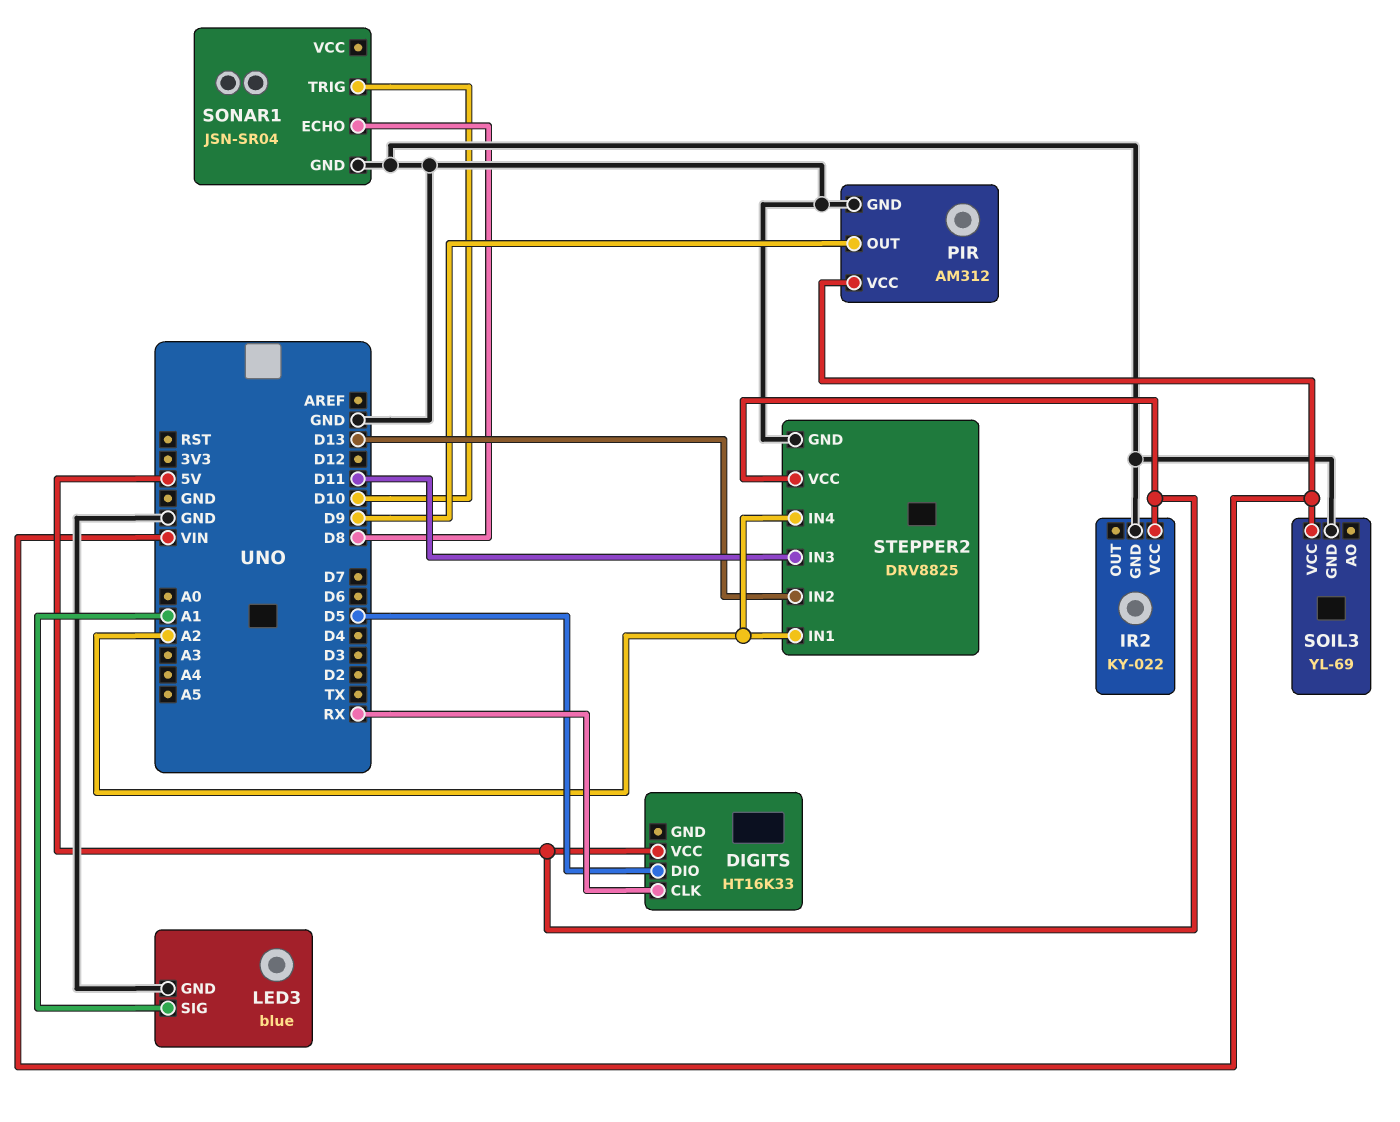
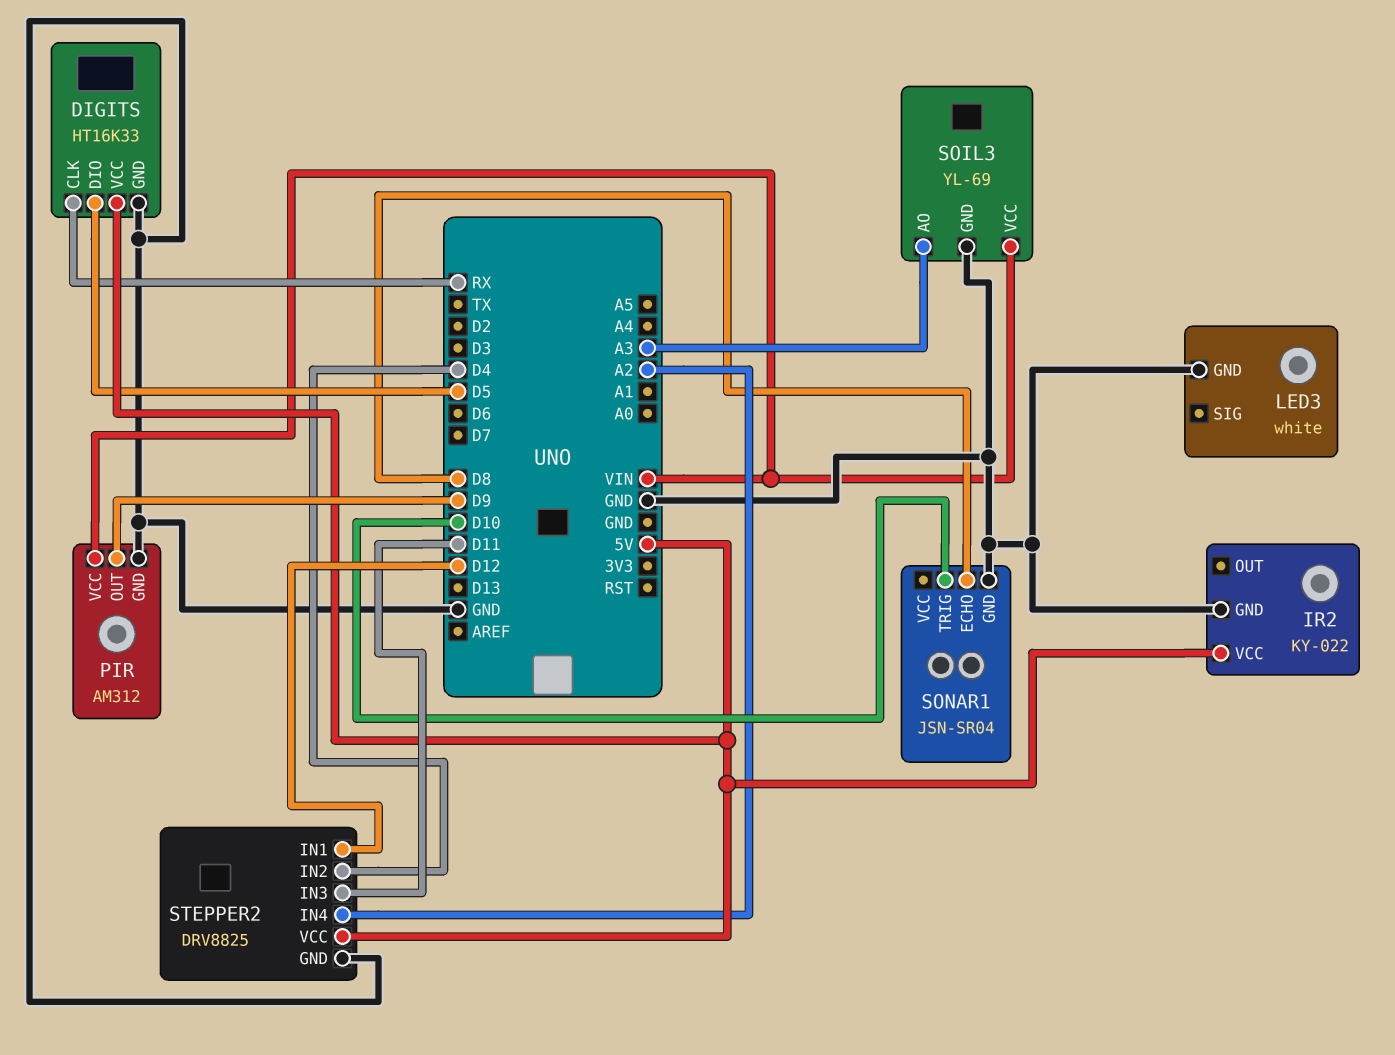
DIGITS pin GND: none -> GND
LED3: blue -> white
LED3 pin SIG: A1 -> none
SOIL3 pin AO: none -> A3
STEPPER2 pin IN1: A2 -> D12
STEPPER2 pin IN2: D13 -> D4

